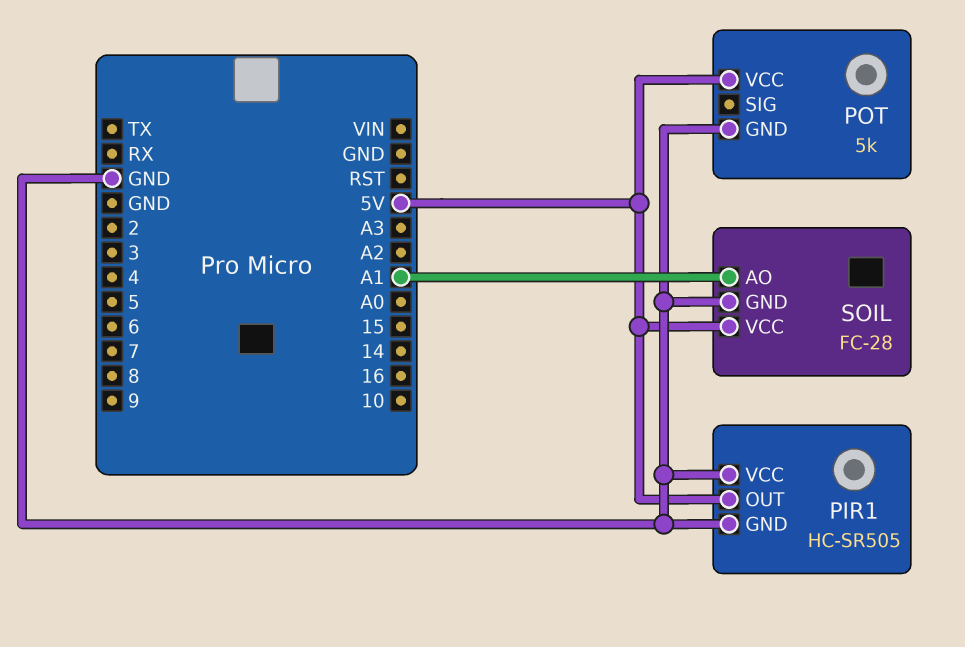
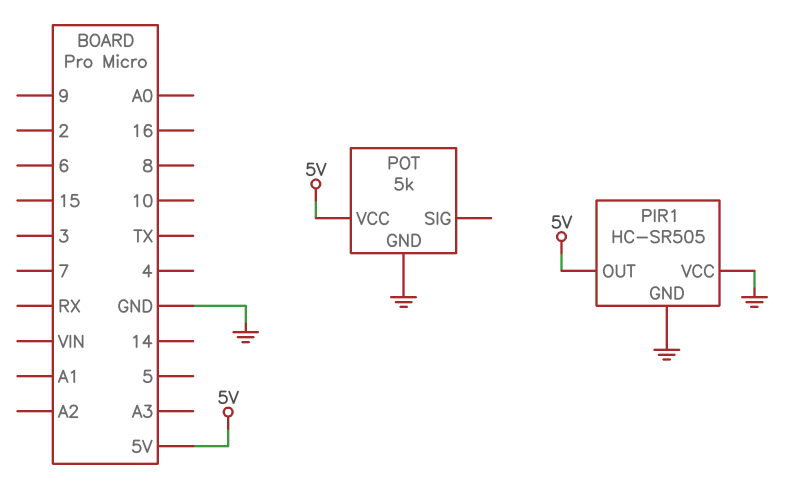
SOIL: FC-28 -> none
SOIL pin AO: A1 -> none
SOIL pin GND: GND -> none
SOIL pin VCC: 5V -> none

